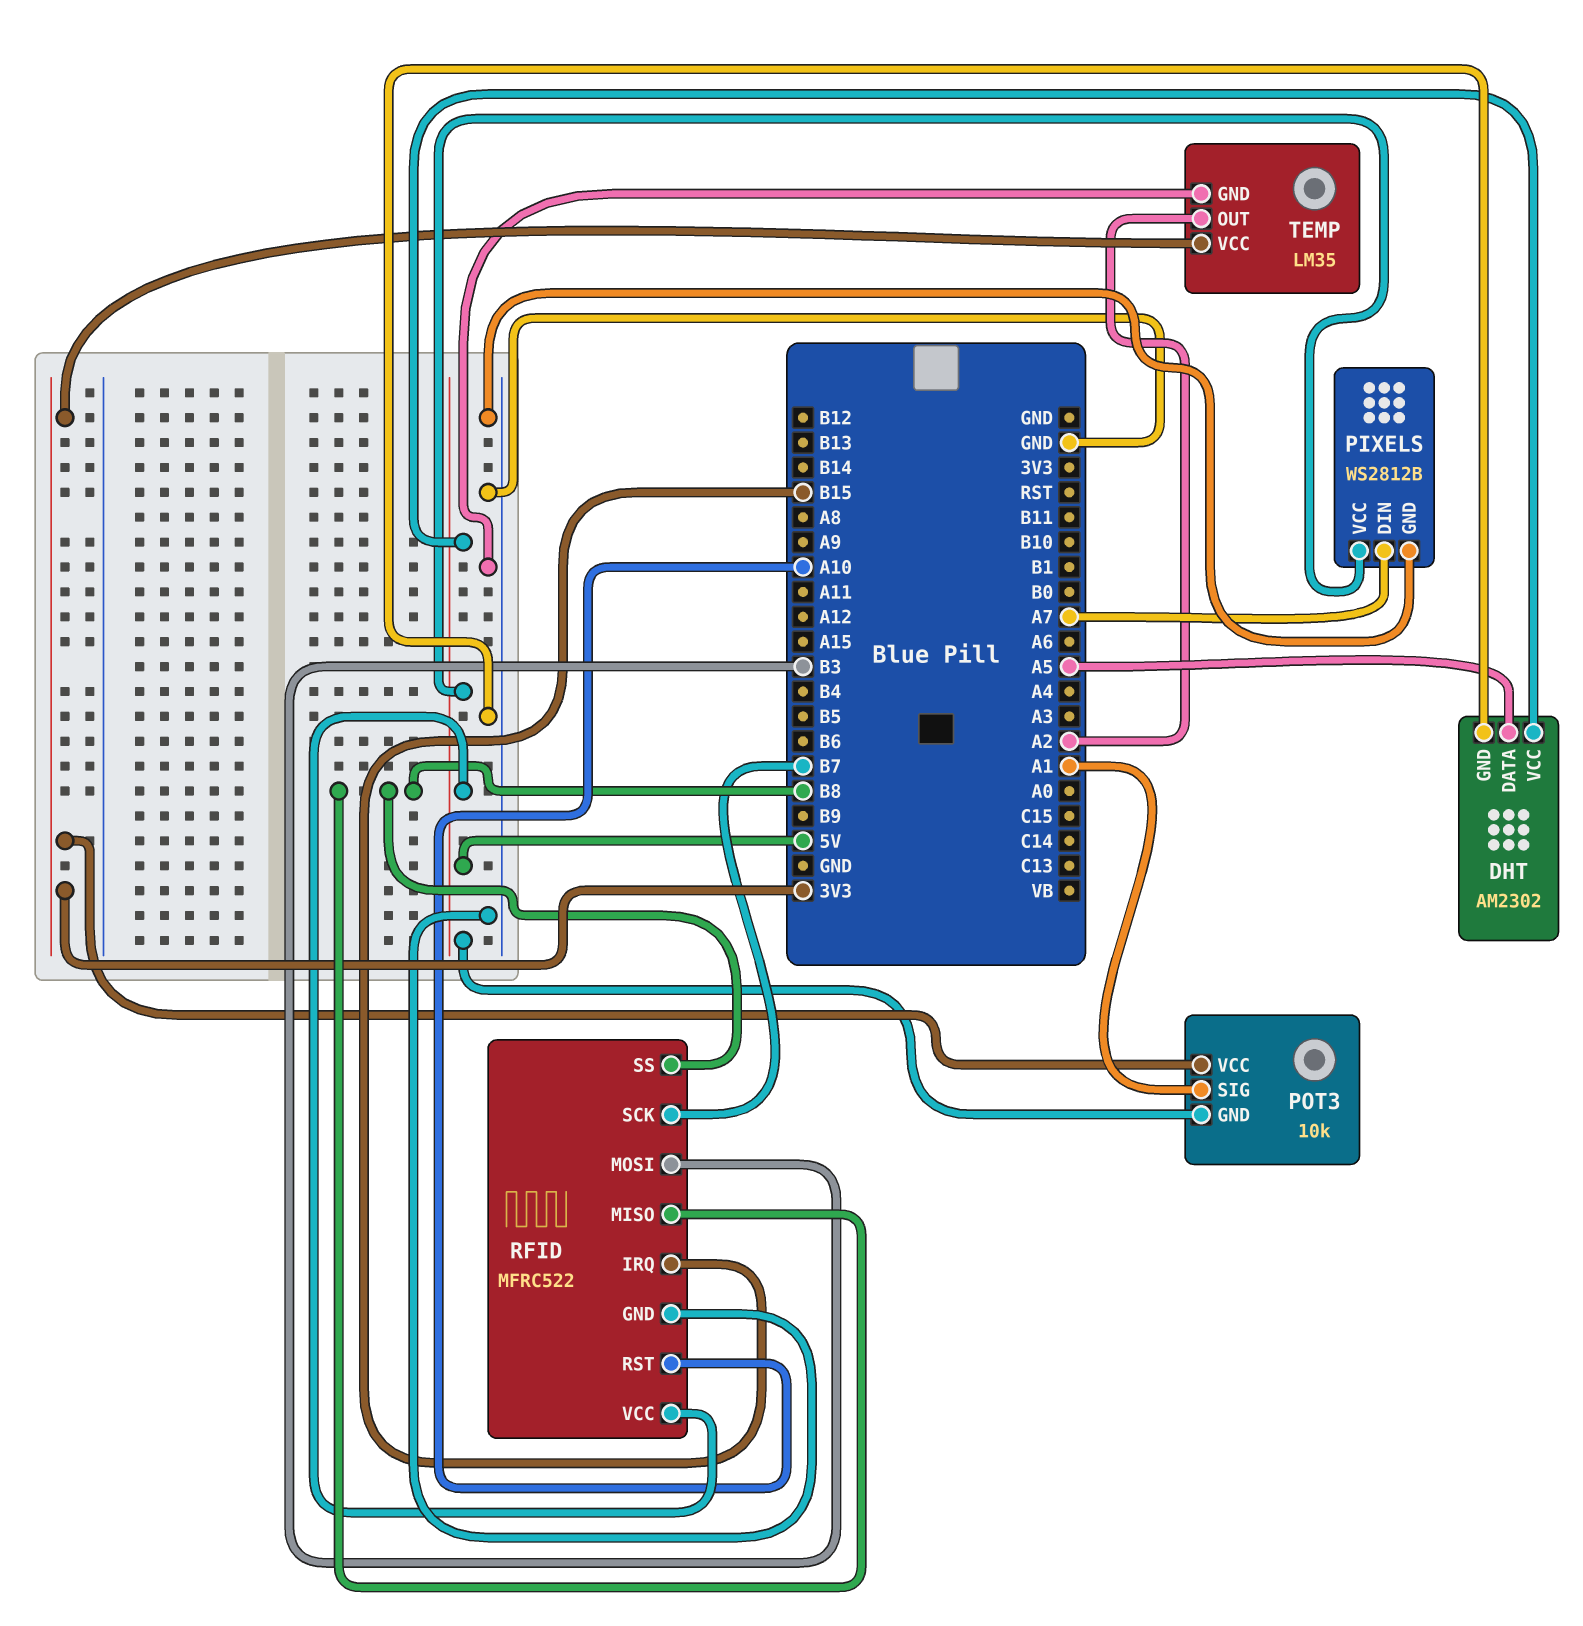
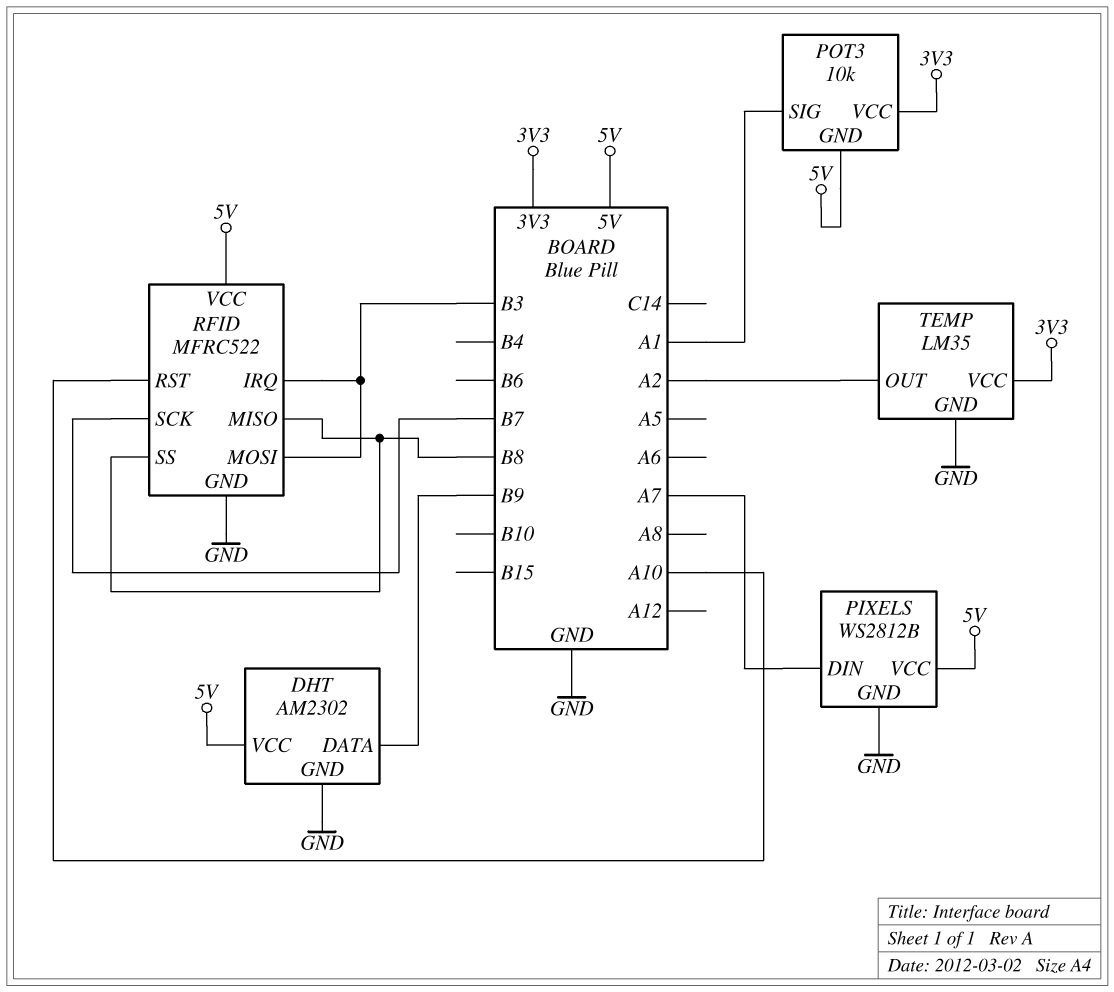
DHT pin DATA: A5 -> B9
RFID pin IRQ: B15 -> B3

